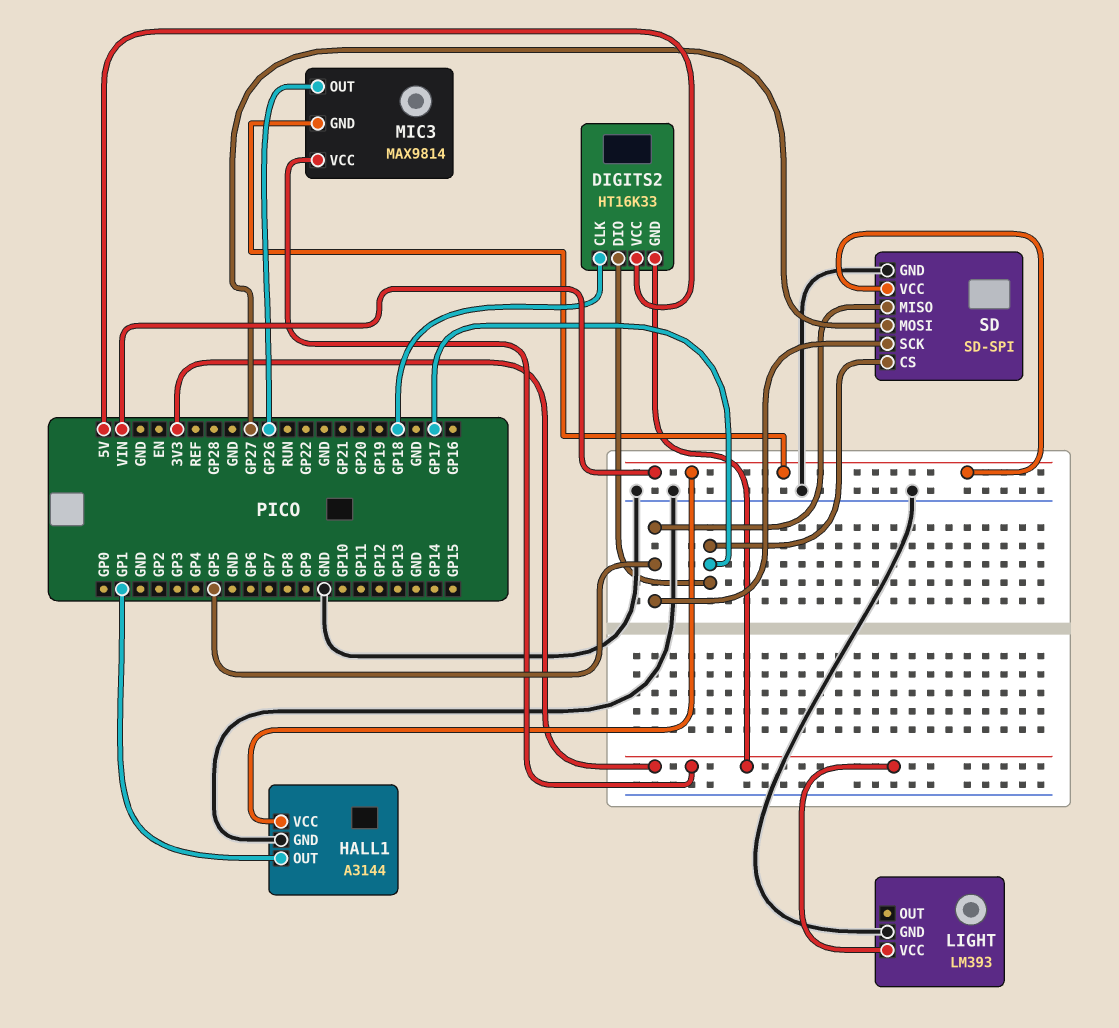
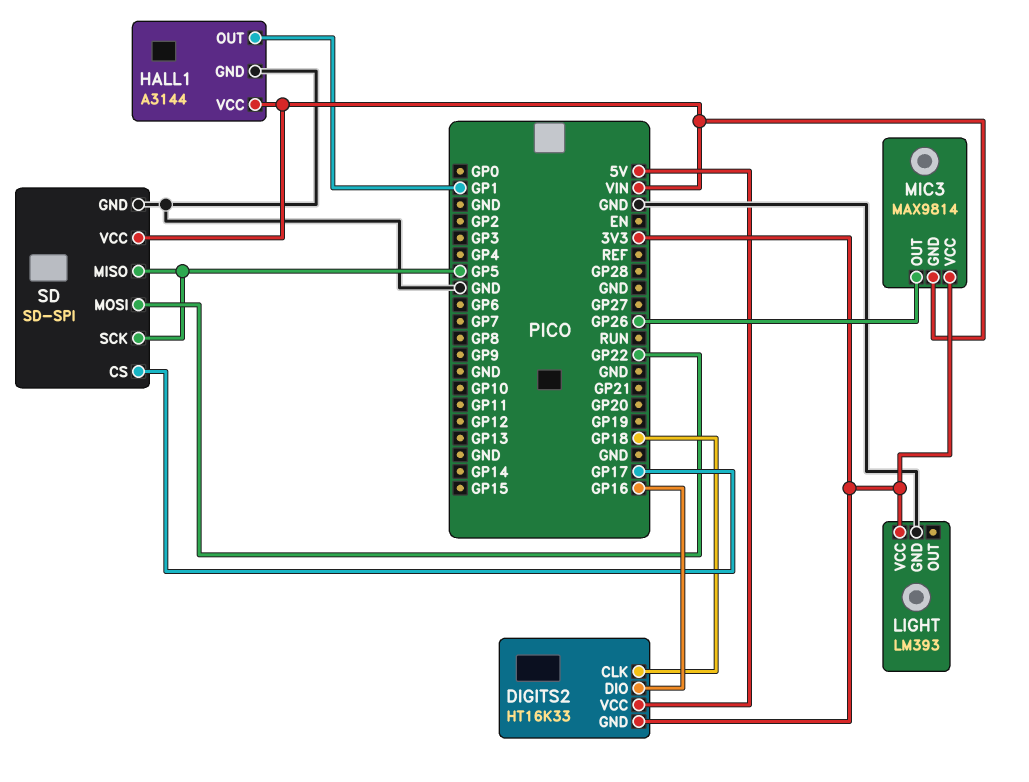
DIGITS2 pin DIO: GP17 -> GP16
SD pin MOSI: GP27 -> GP22

